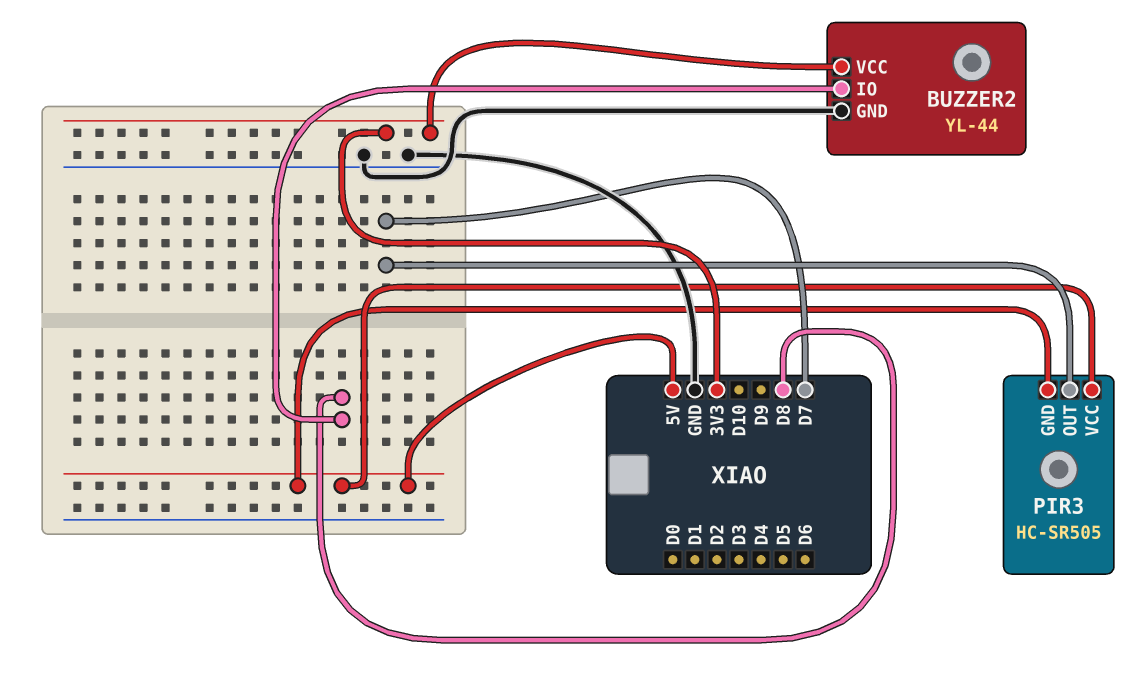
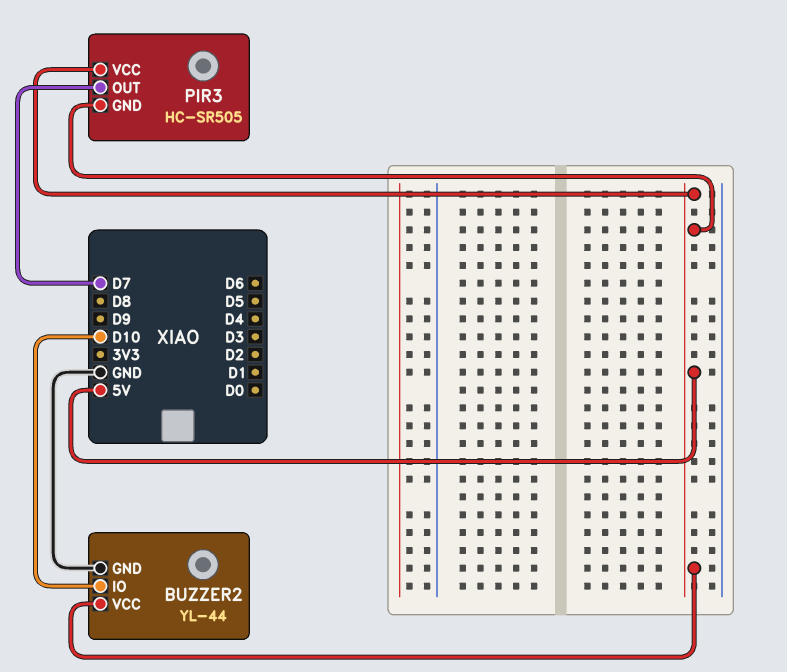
BUZZER2 pin IO: D8 -> D10
BUZZER2 pin VCC: 3V3 -> 5V

